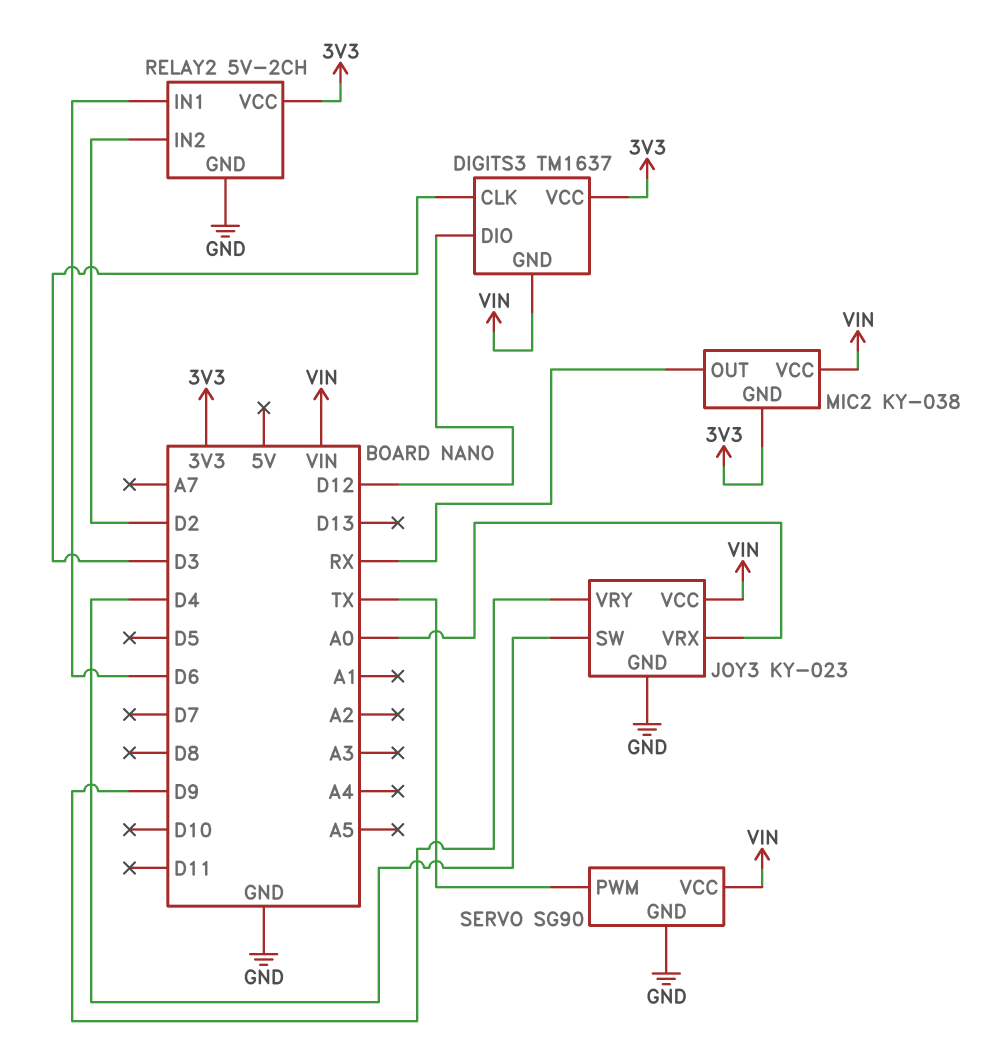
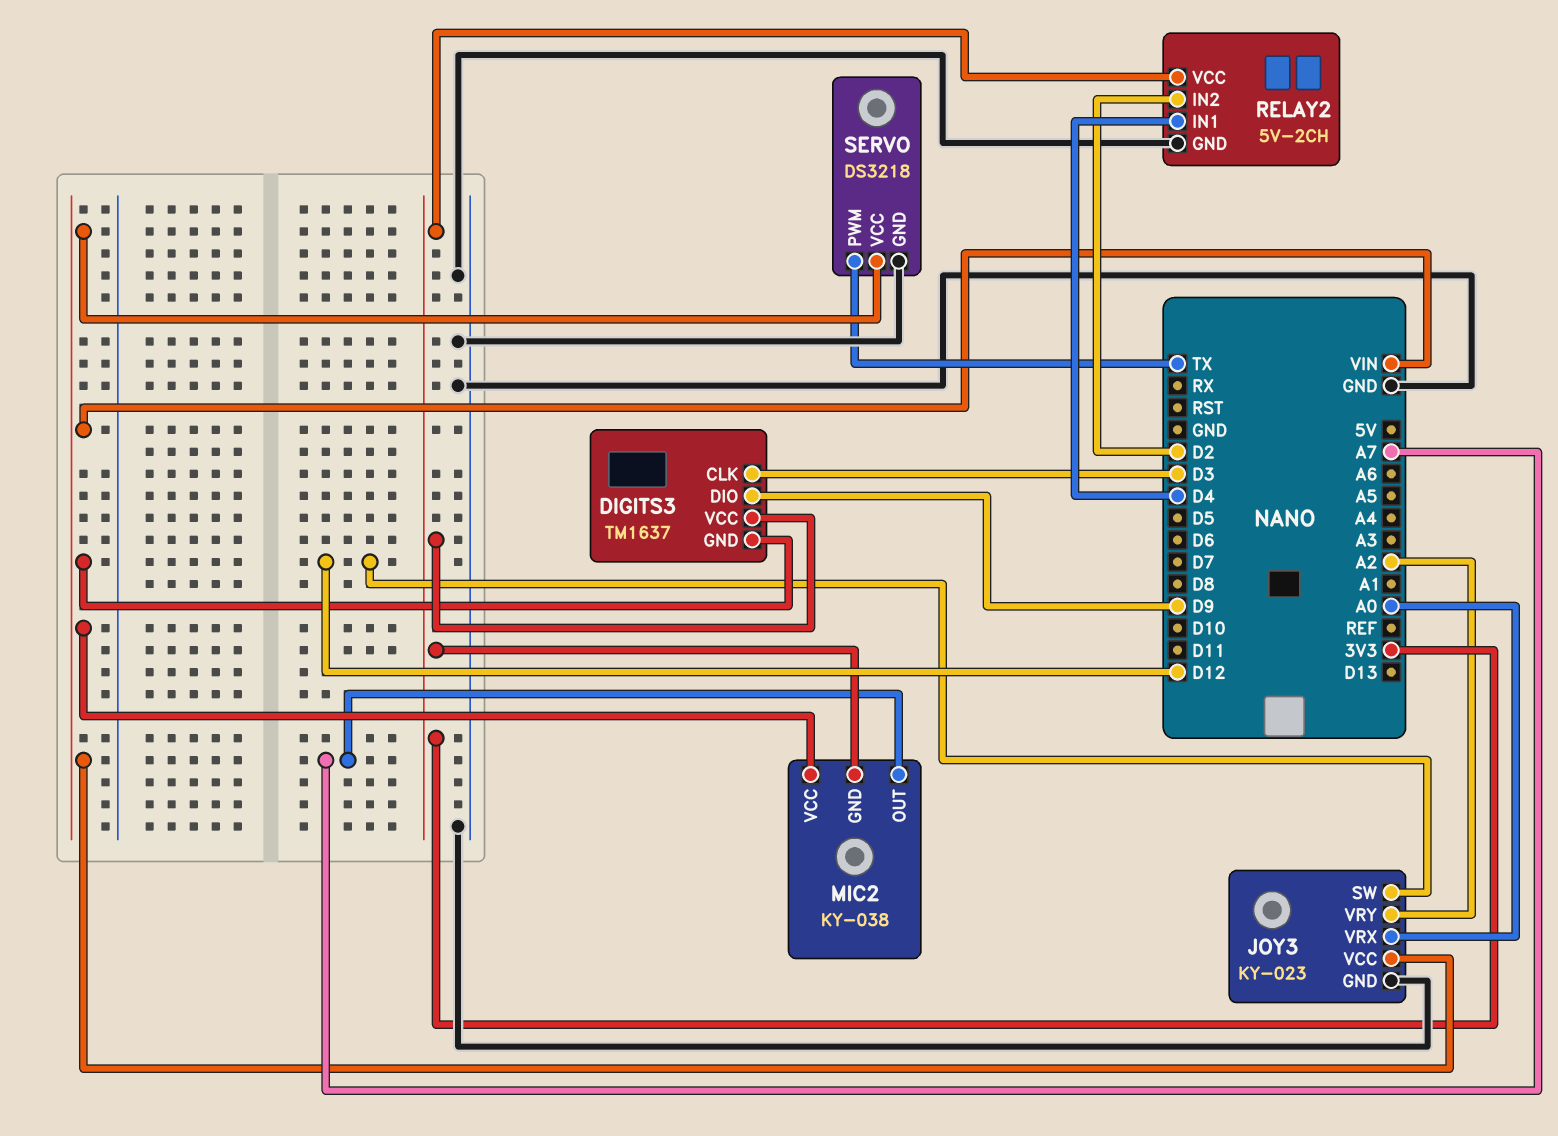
DIGITS3 pin DIO: D12 -> D9
JOY3 pin SW: D4 -> D12
JOY3 pin VRY: D9 -> A2
MIC2 pin OUT: RX -> A7
RELAY2 pin IN1: D6 -> D4
SERVO: SG90 -> DS3218

